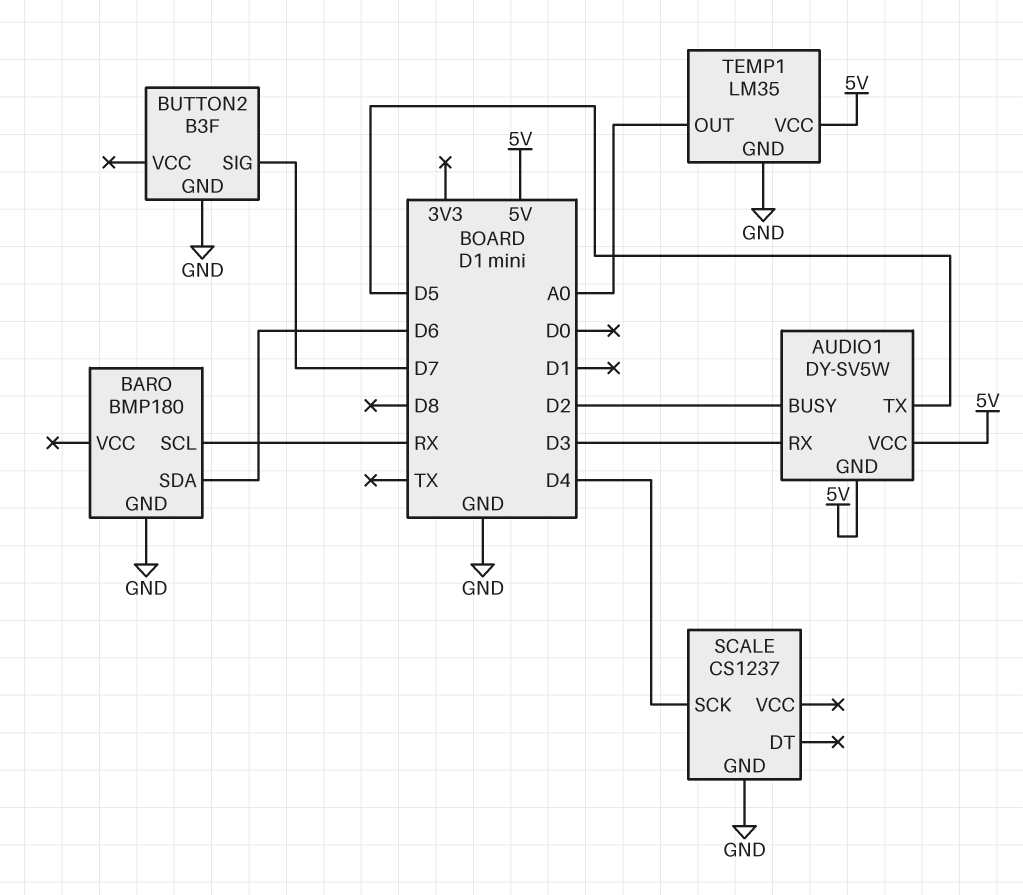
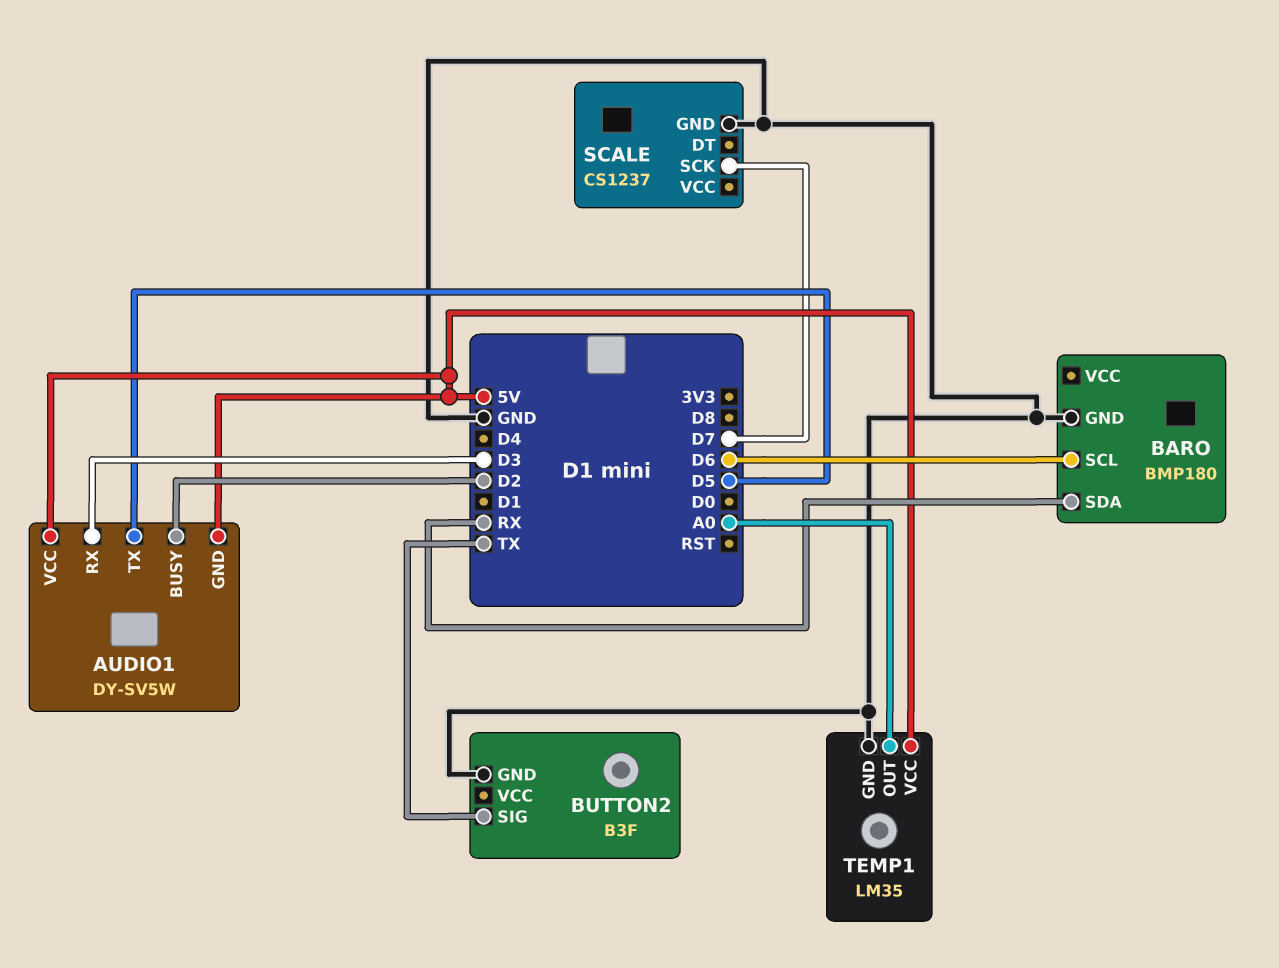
BARO pin SCL: RX -> D6
BARO pin SDA: D6 -> RX
BUTTON2 pin SIG: D7 -> TX
SCALE pin SCK: D4 -> D7

